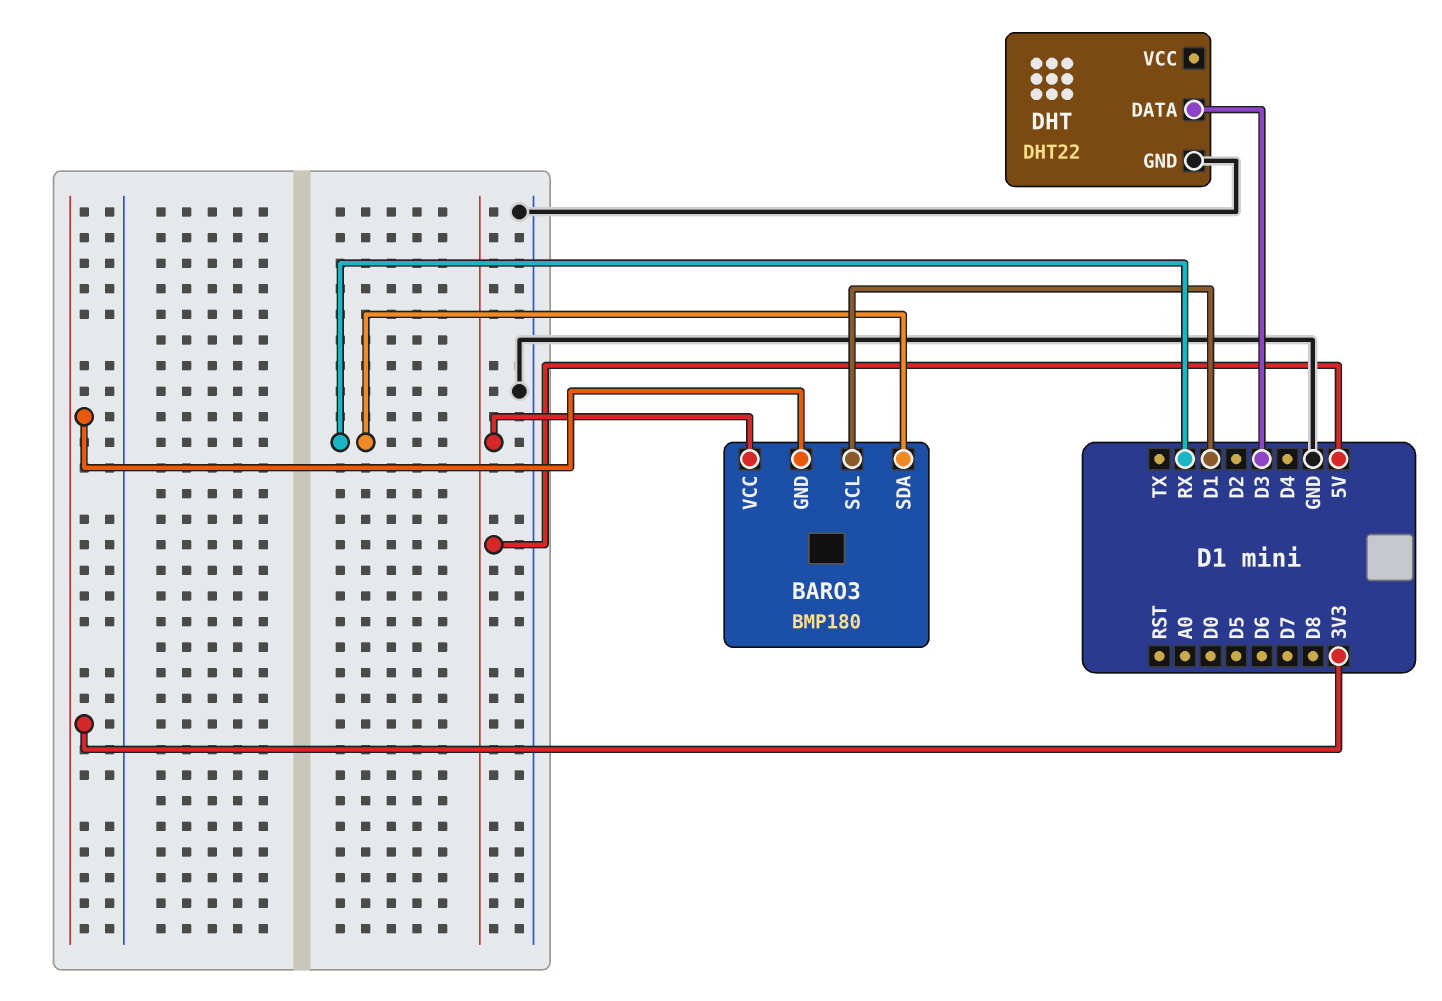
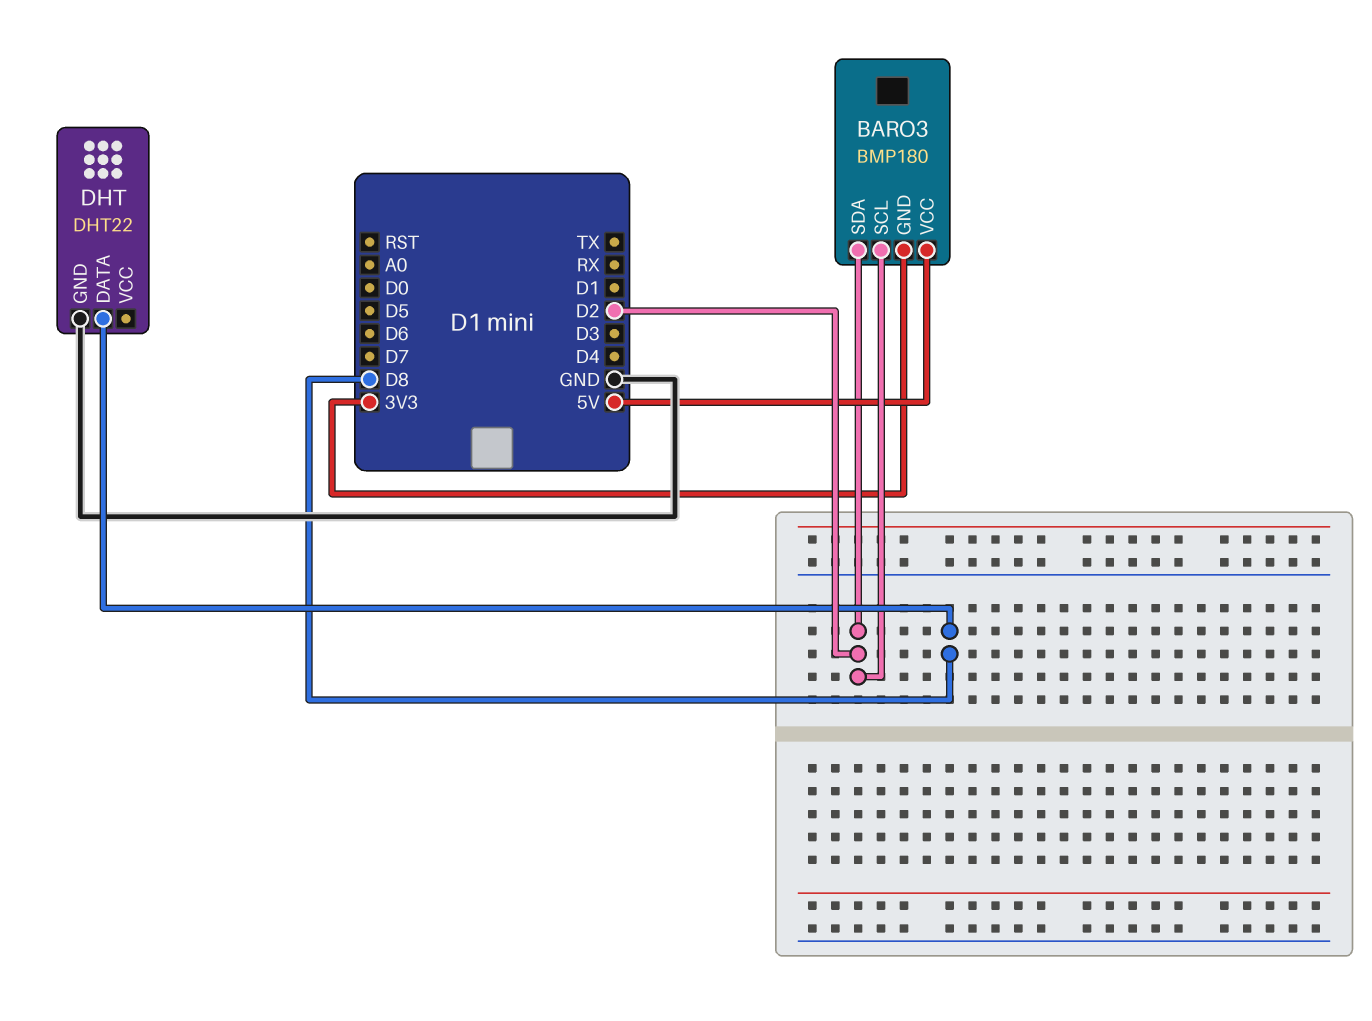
BARO3 pin SCL: D1 -> D2
BARO3 pin SDA: RX -> D2
DHT pin DATA: D3 -> D8

